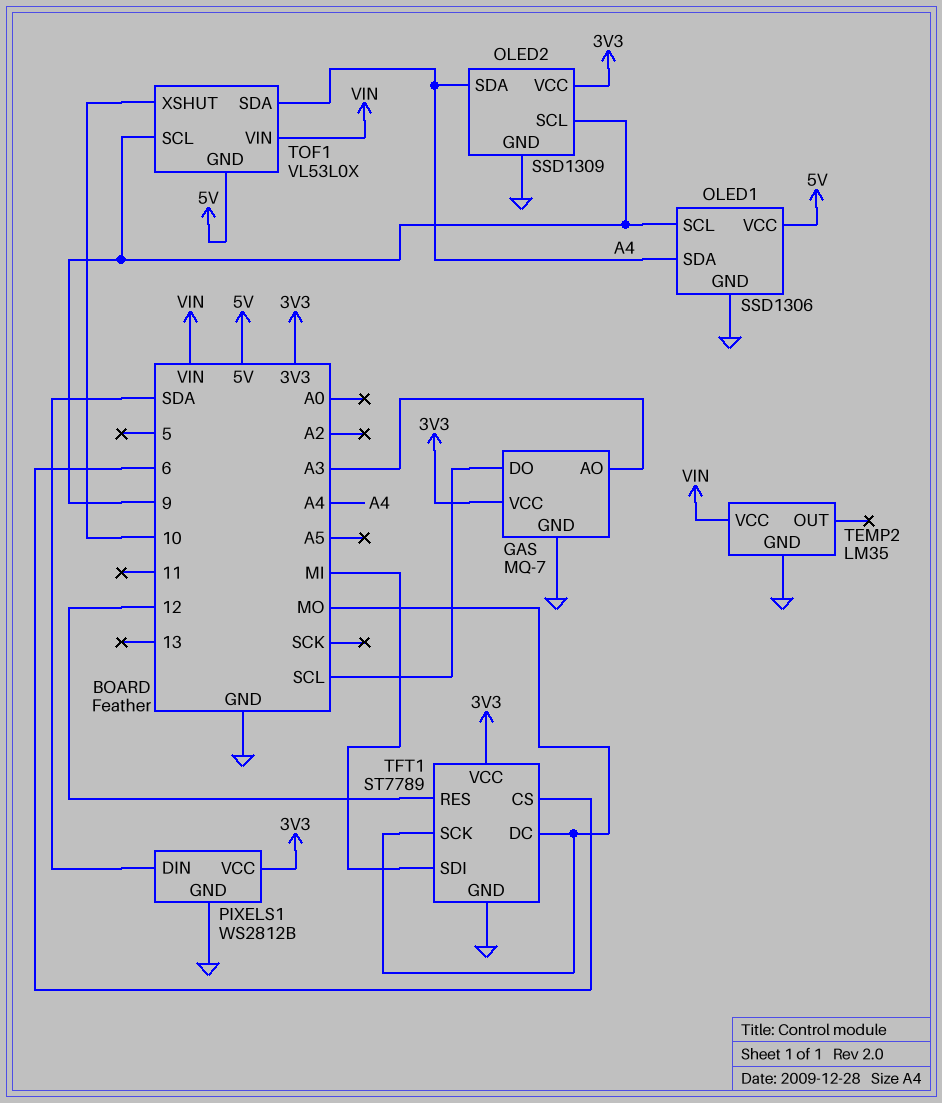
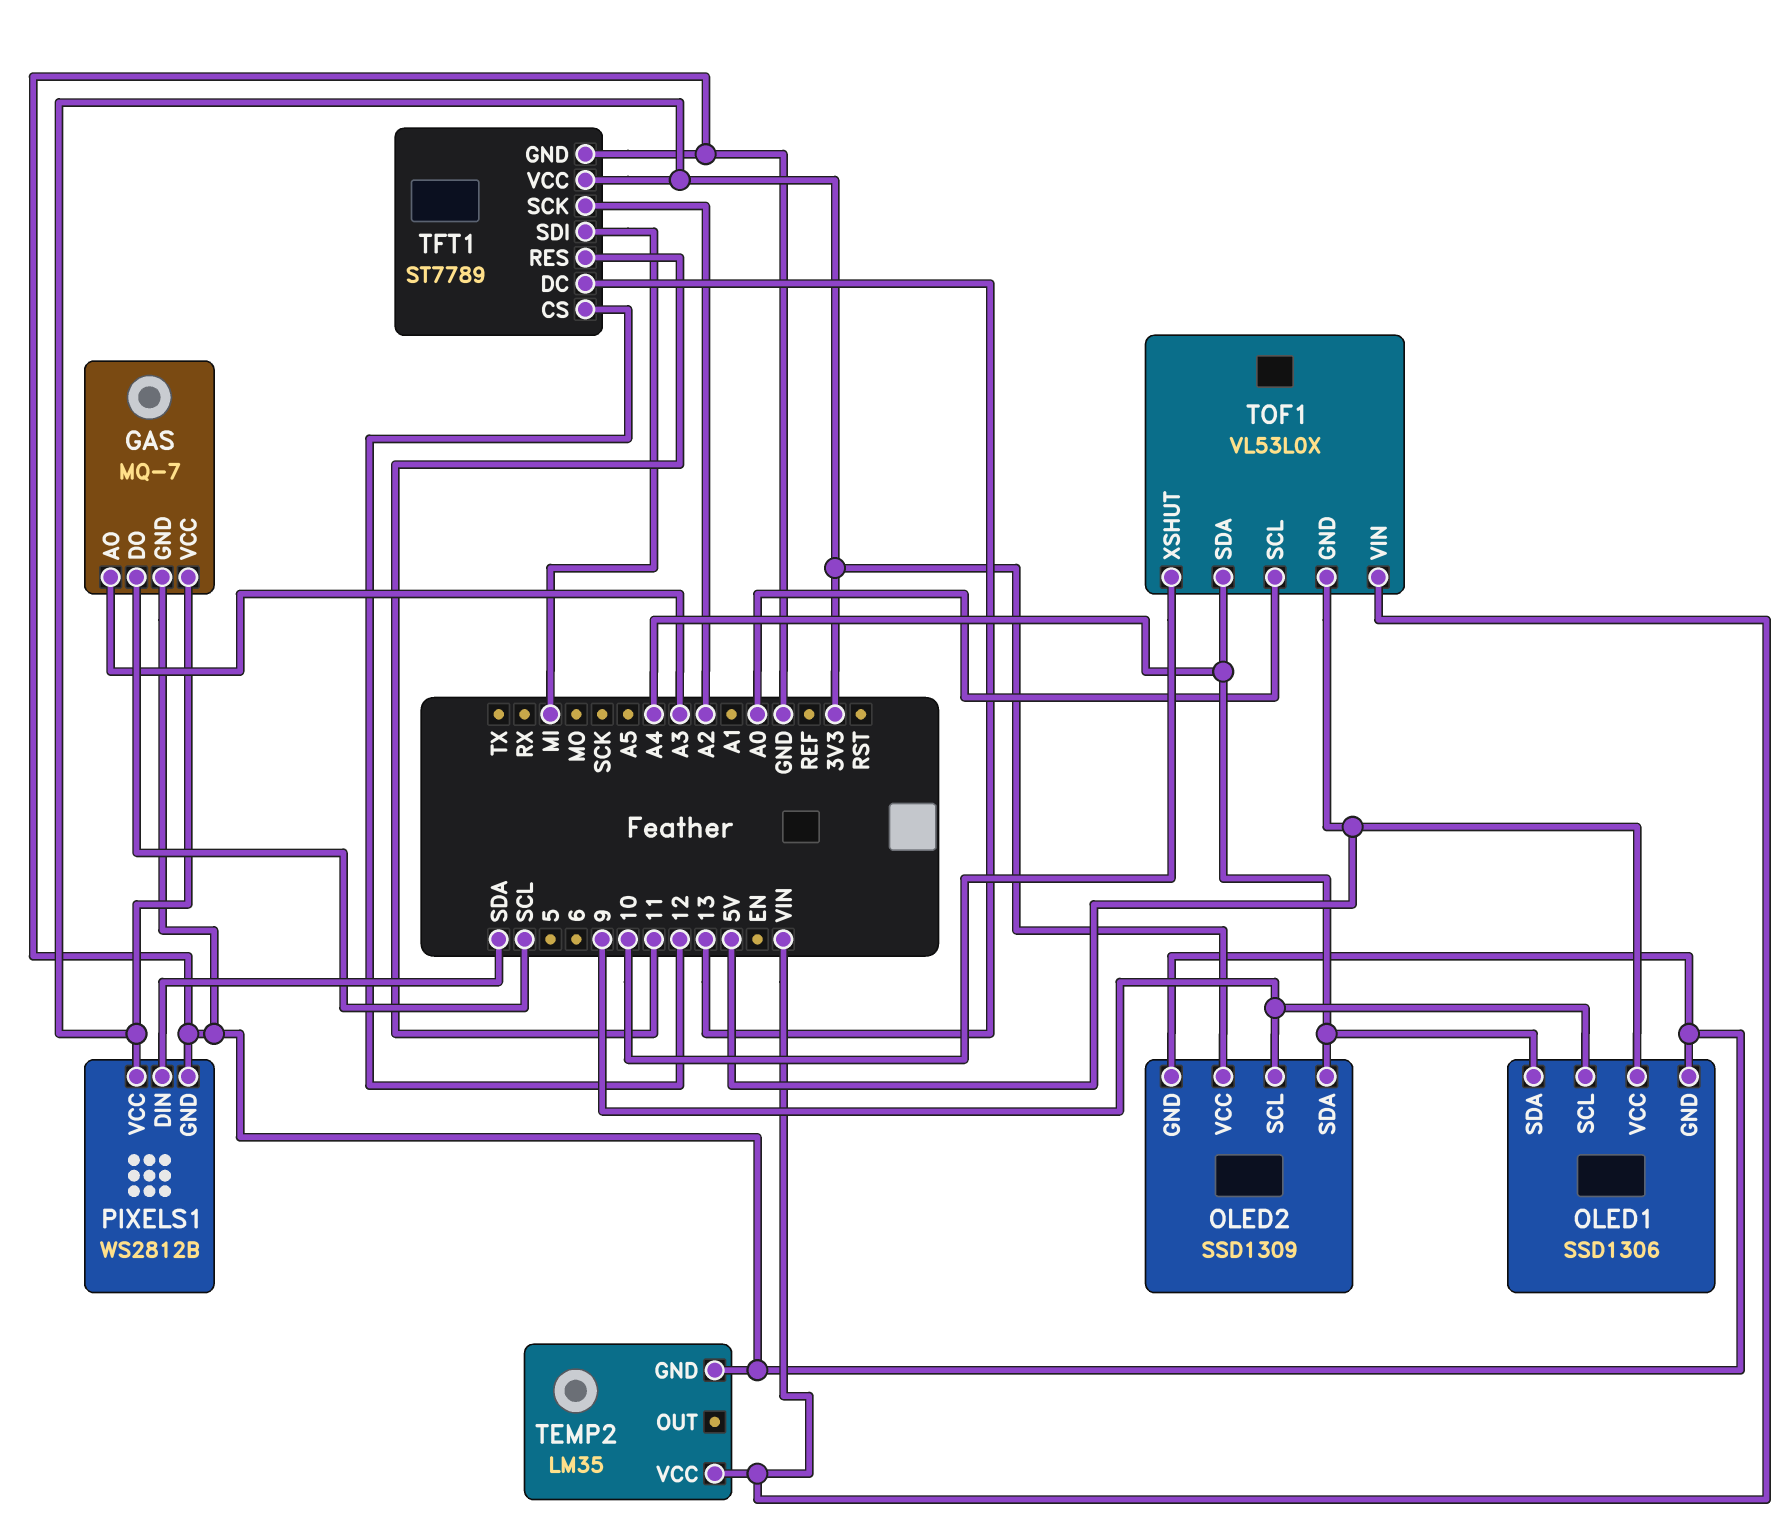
TFT1 pin CS: 6 -> 12
TFT1 pin DC: MO -> 13
TFT1 pin RES: 12 -> 11
TFT1 pin SCK: MO -> A2
TOF1 pin SCL: 9 -> A0

